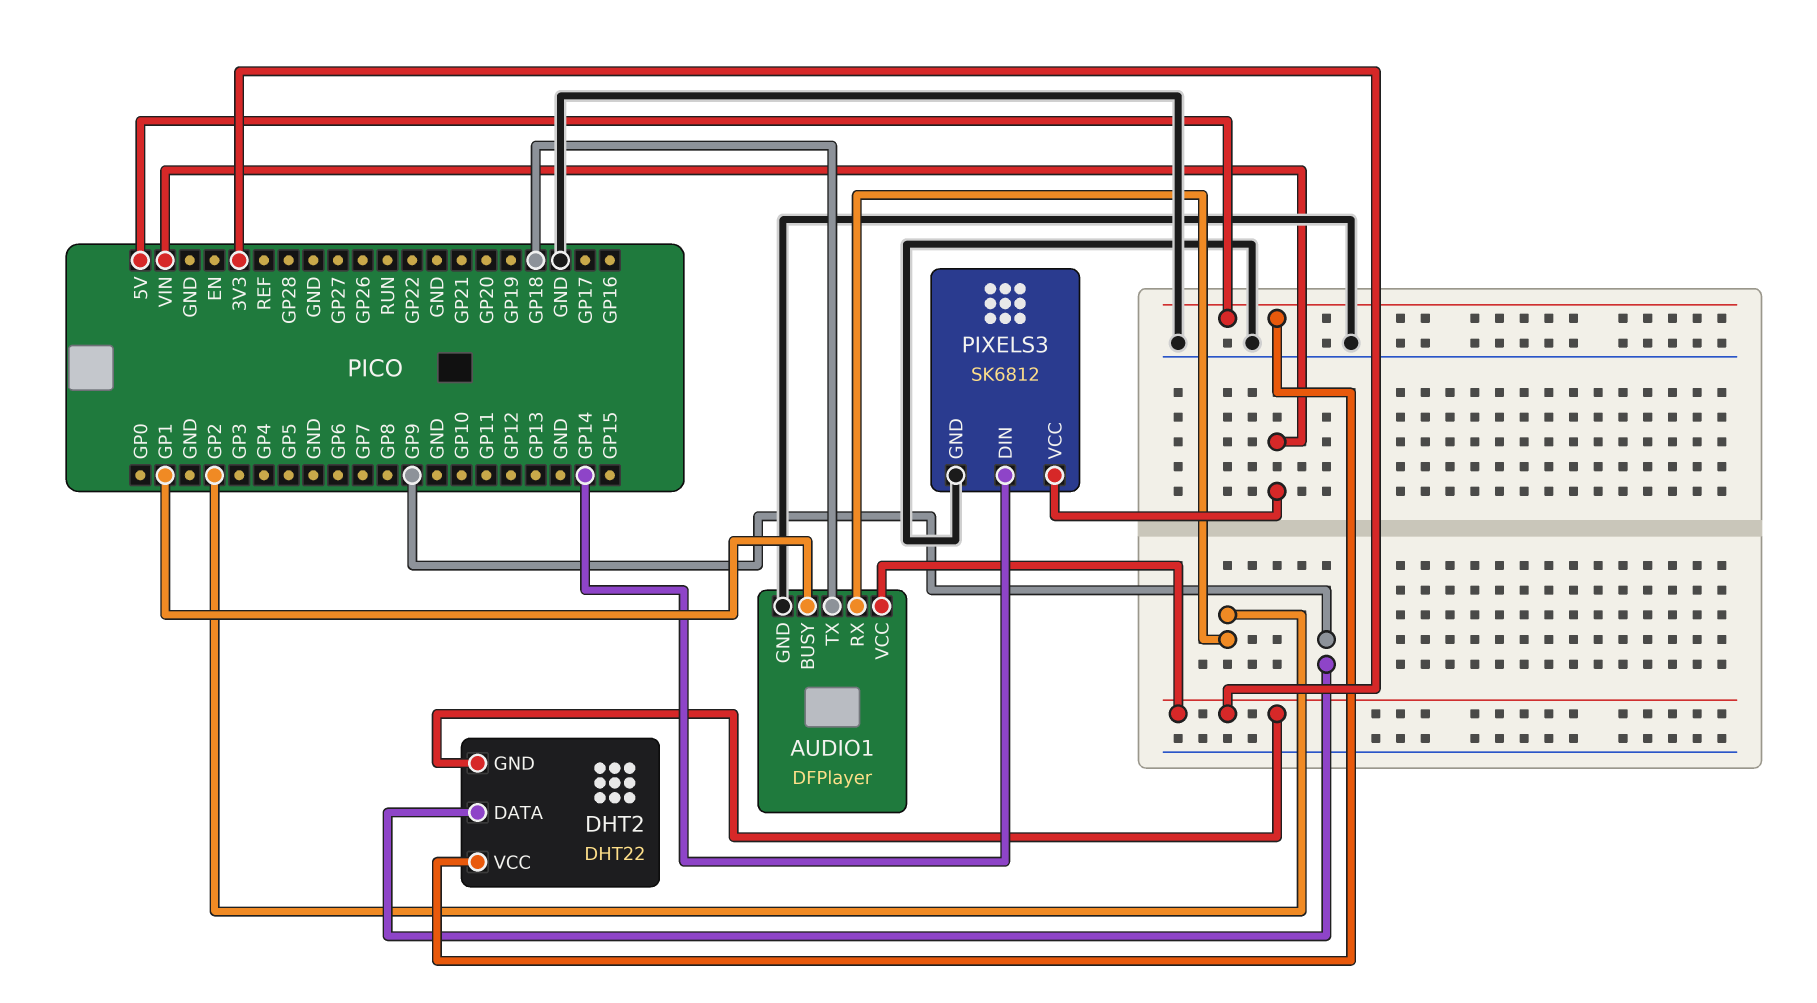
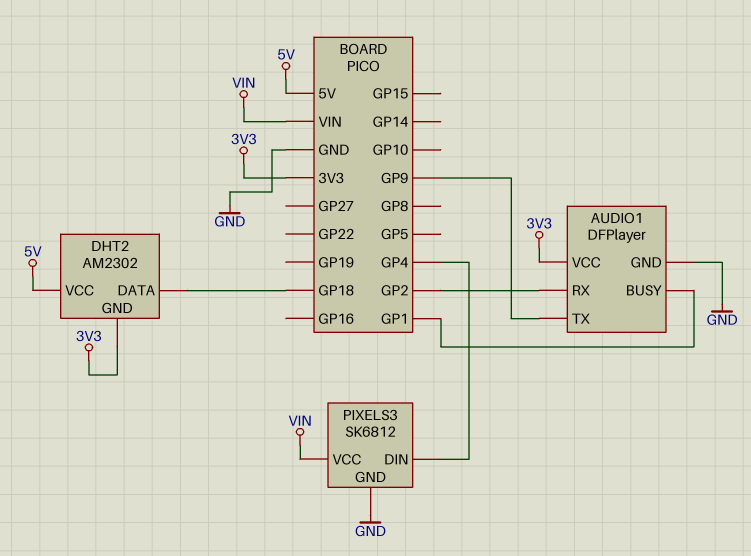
AUDIO1 pin TX: GP18 -> GP9
DHT2: DHT22 -> AM2302
DHT2 pin DATA: GP9 -> GP18
PIXELS3 pin DIN: GP14 -> GP4

